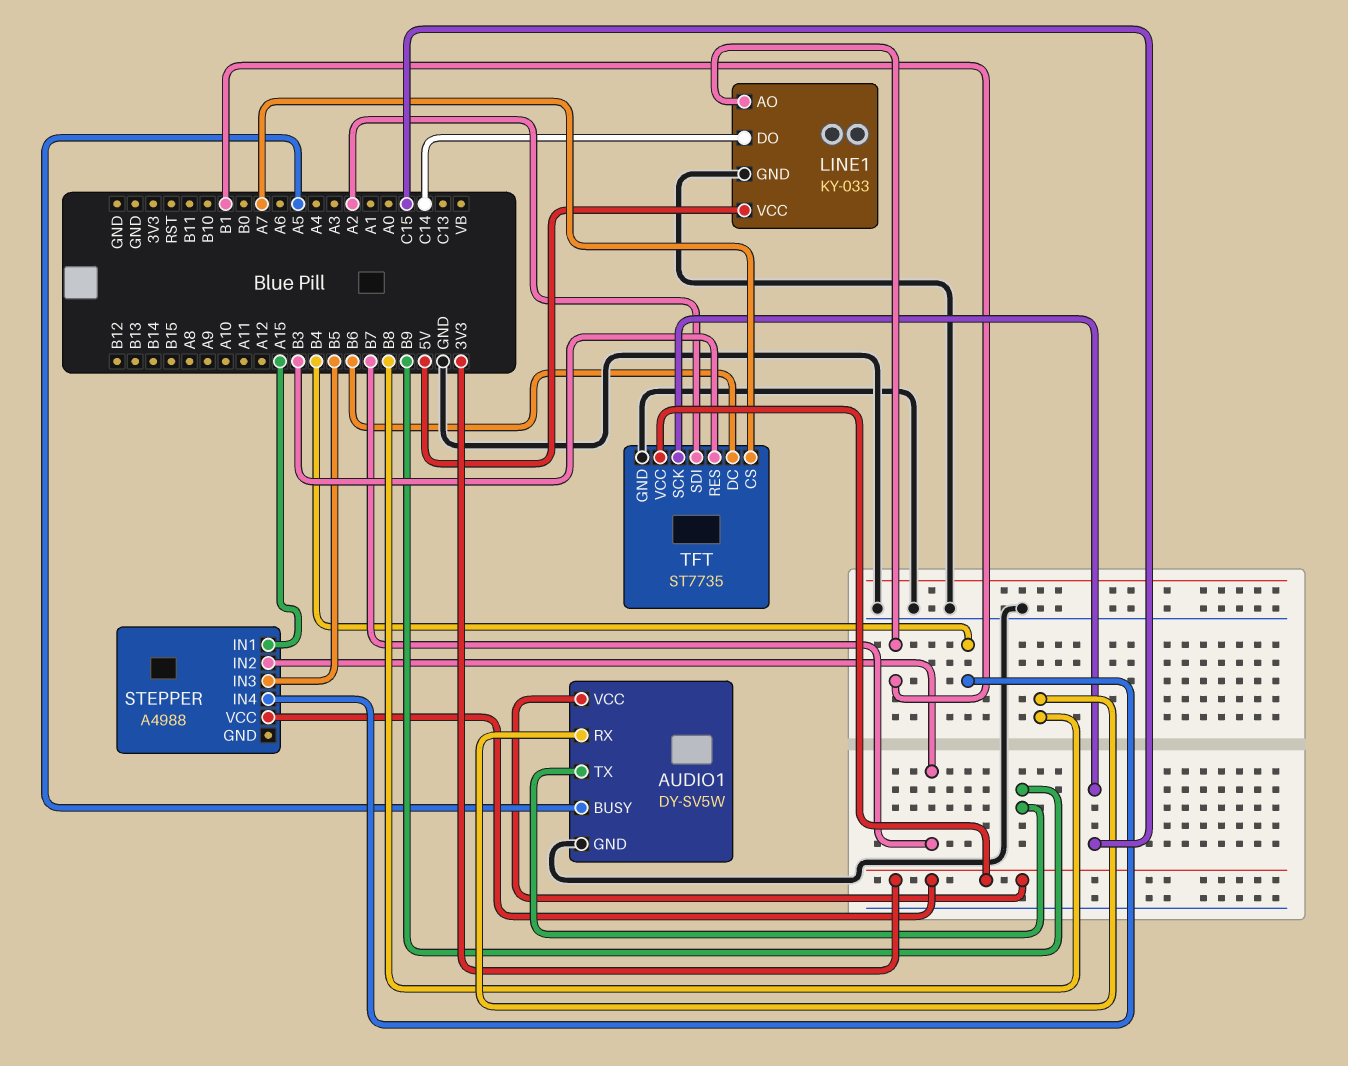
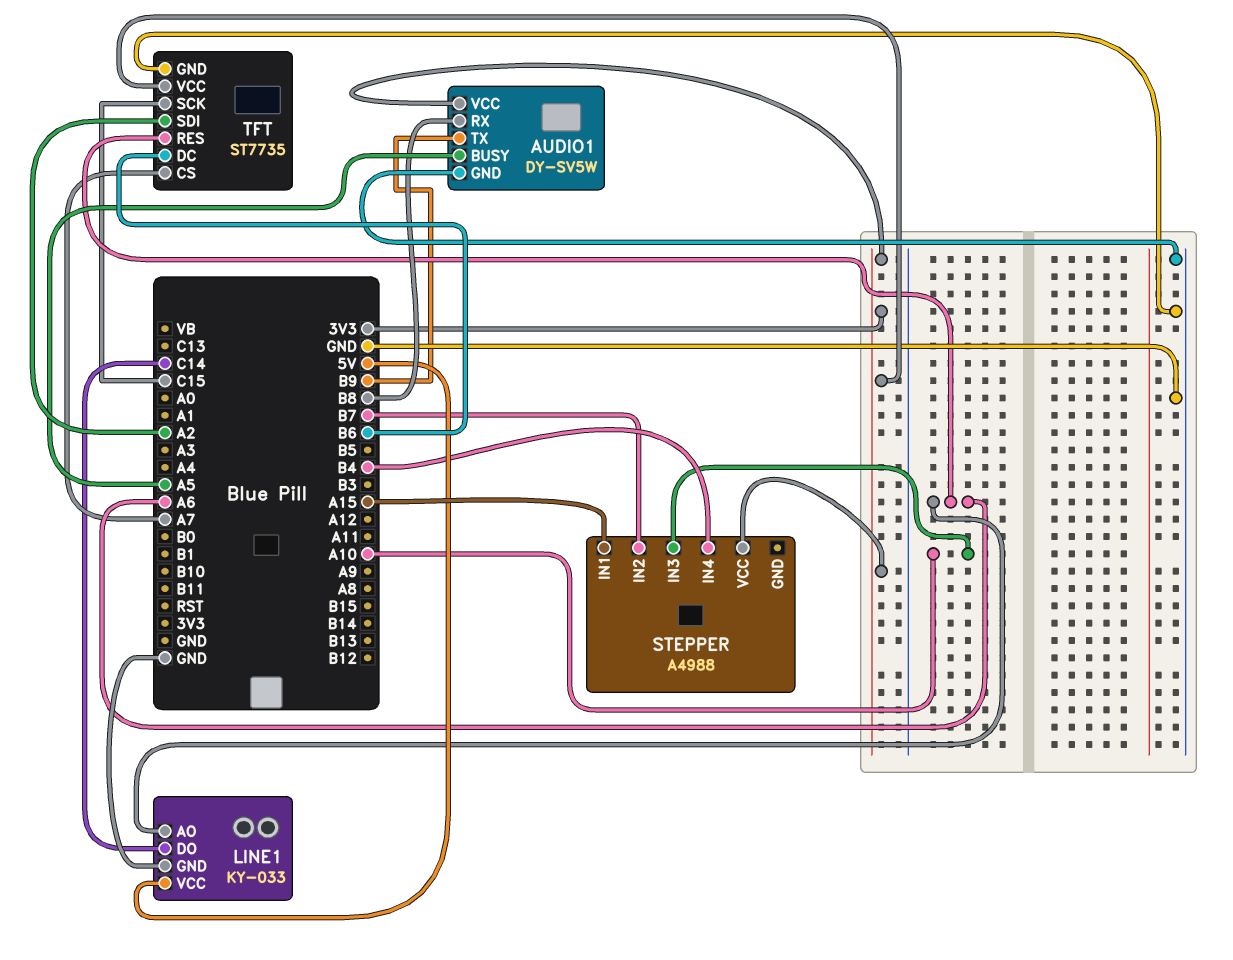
LINE1 pin AO: B1 -> A6
STEPPER pin IN3: B5 -> A10
TFT pin RES: B3 -> A6

